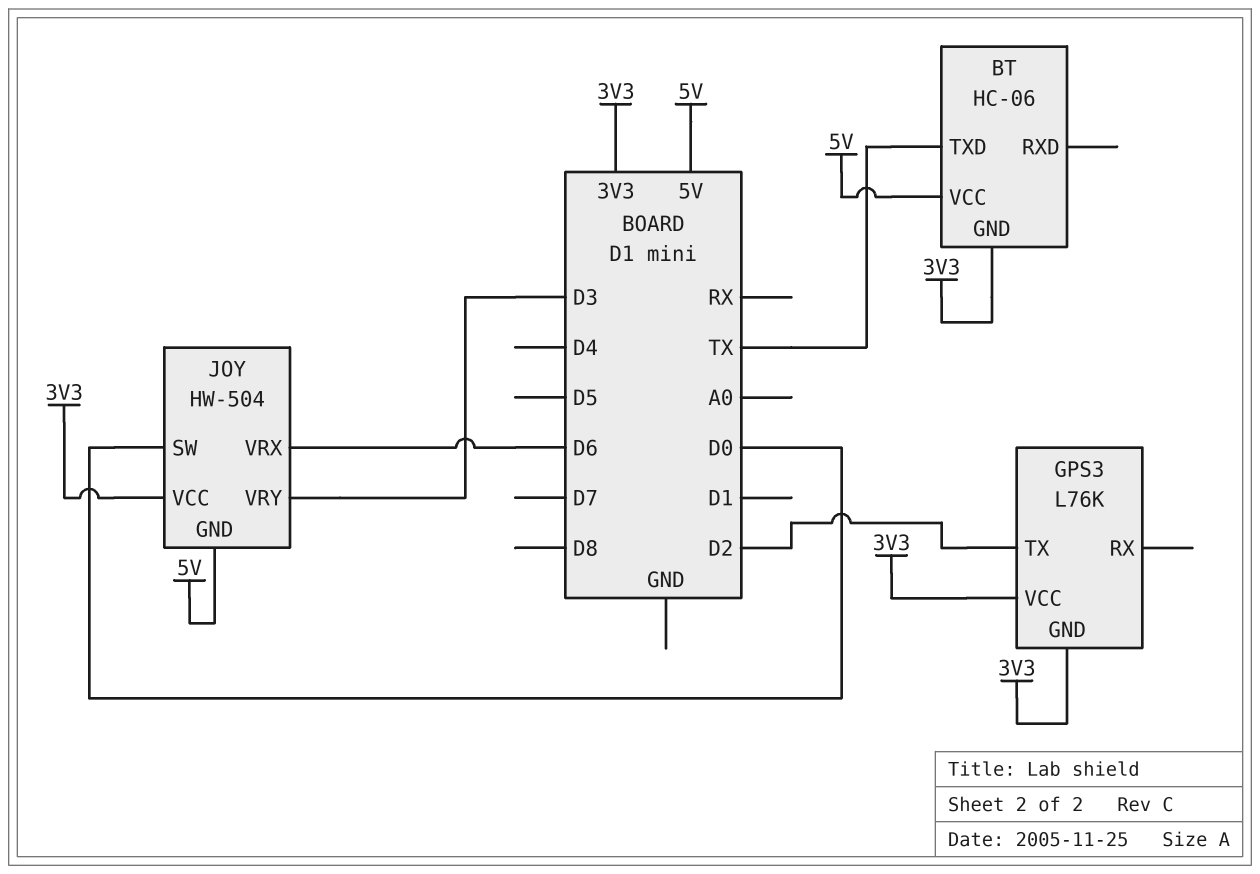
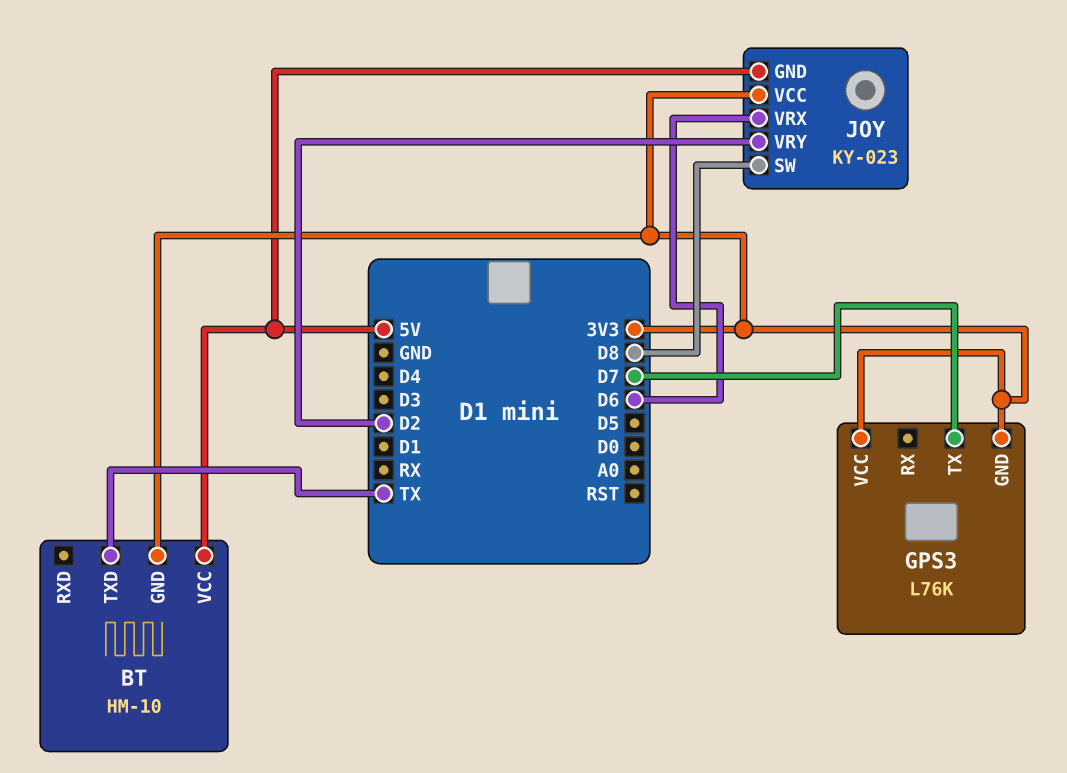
BT: HC-06 -> HM-10
GPS3 pin TX: D2 -> D7
JOY: HW-504 -> KY-023
JOY pin SW: D0 -> D8
JOY pin VRY: D3 -> D2

